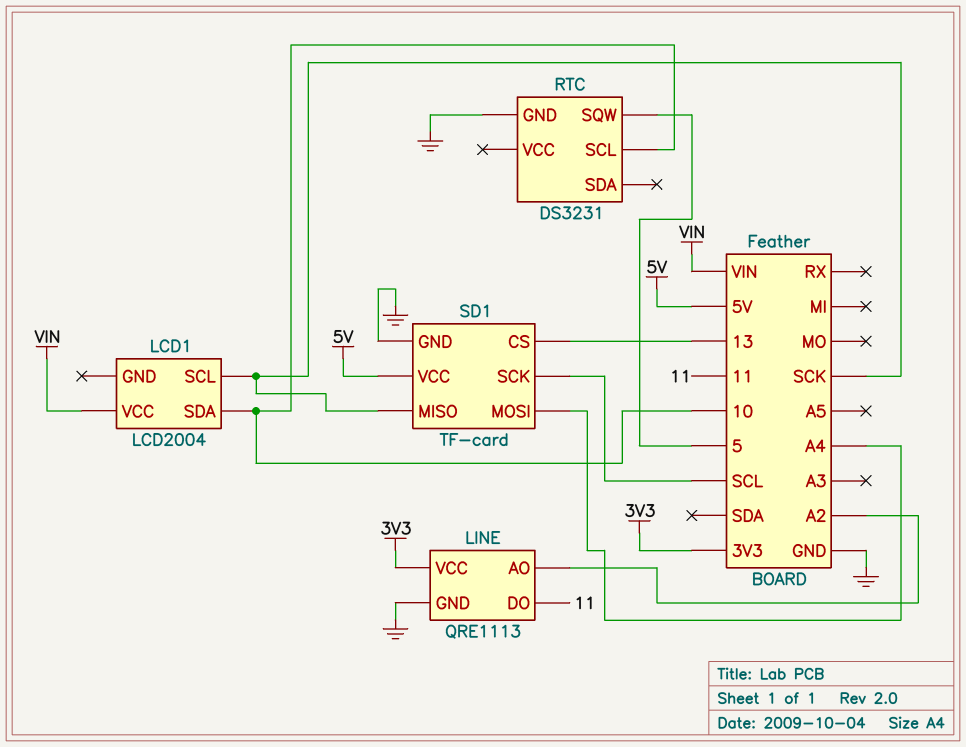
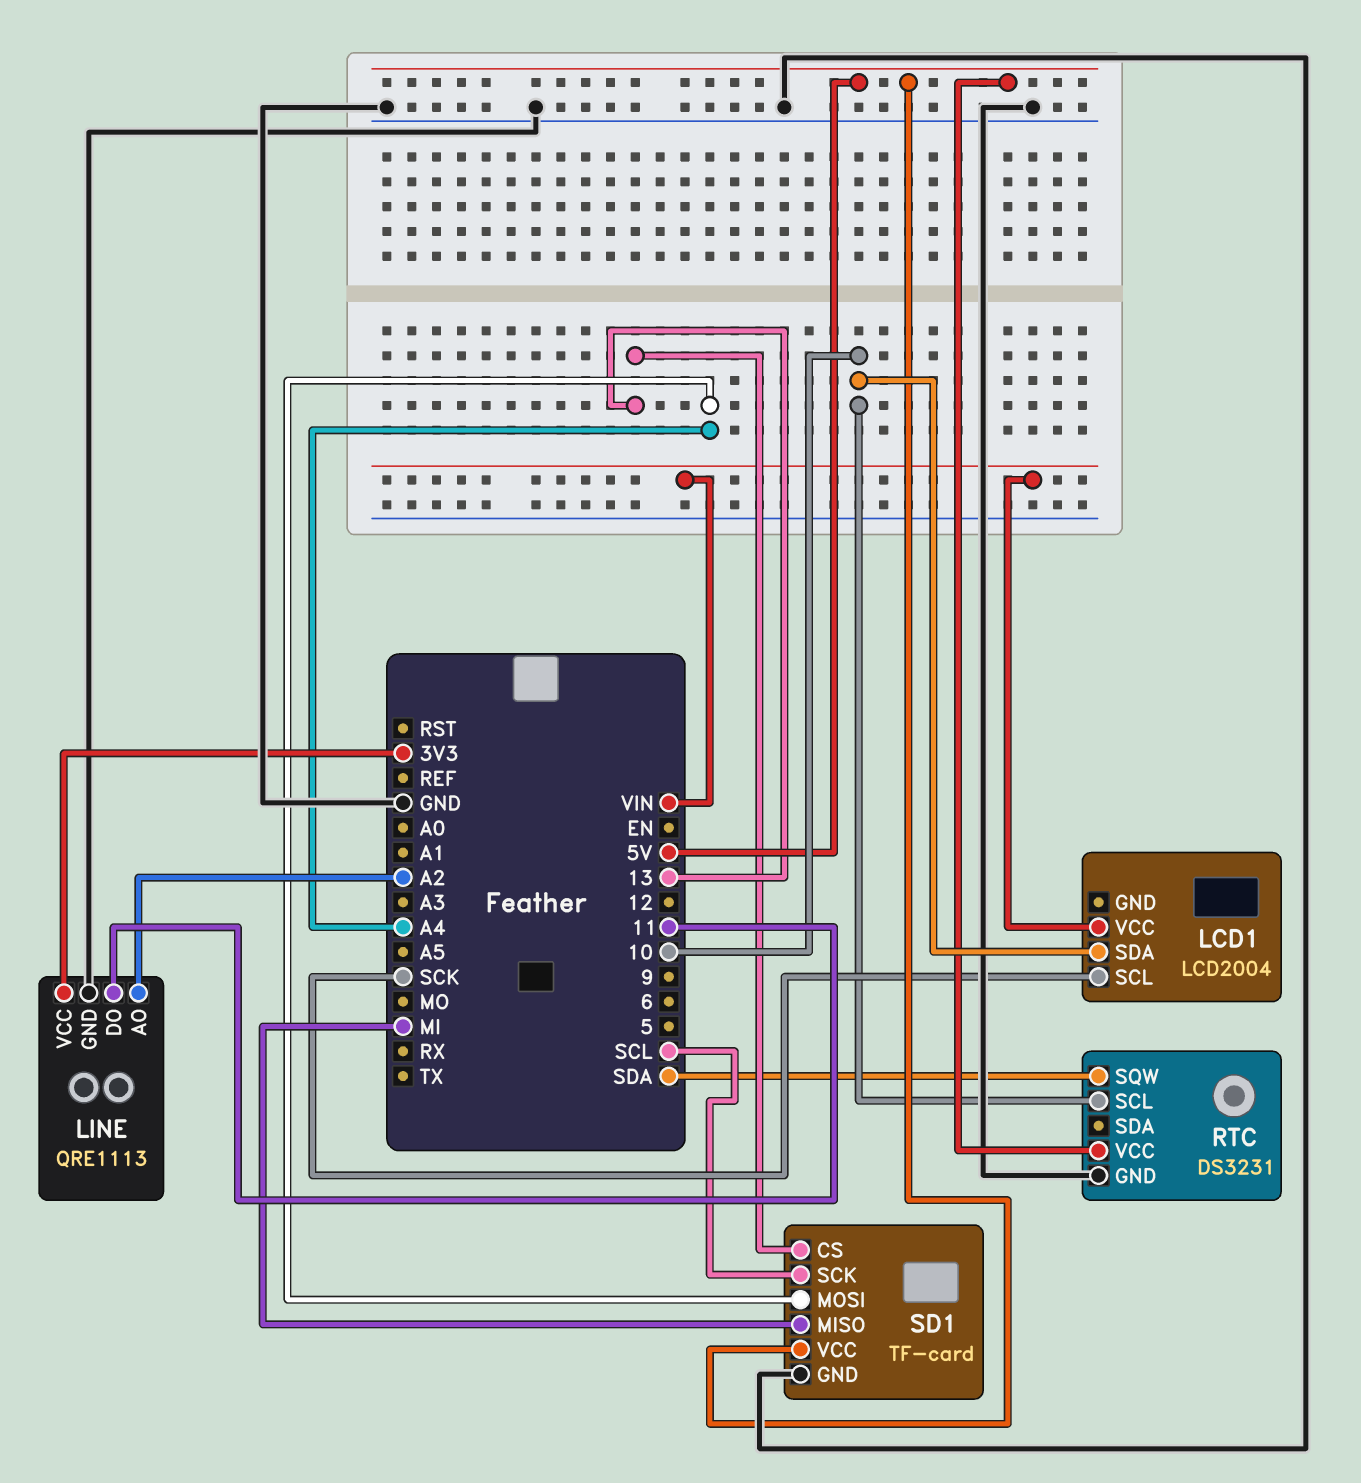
RTC pin SQW: 5 -> SDA
RTC pin VCC: none -> 5V
SD1 pin MISO: SCK -> MI

